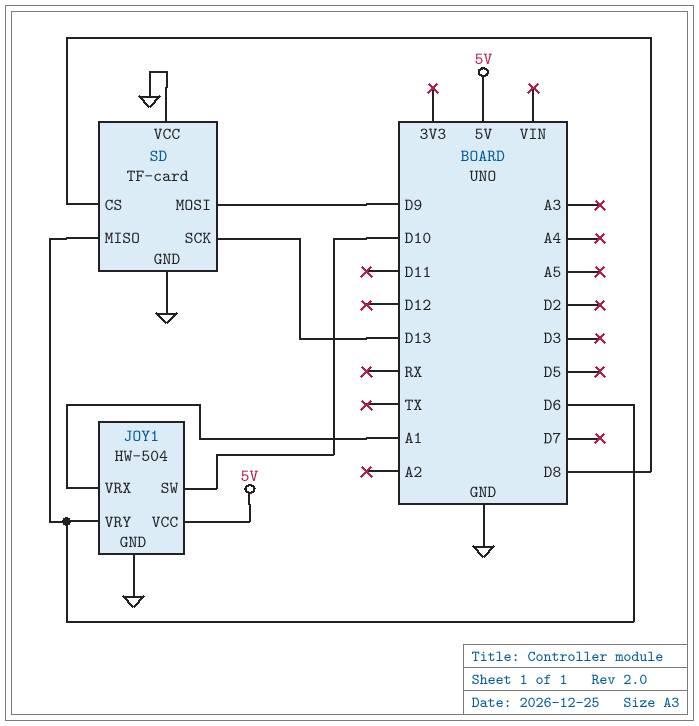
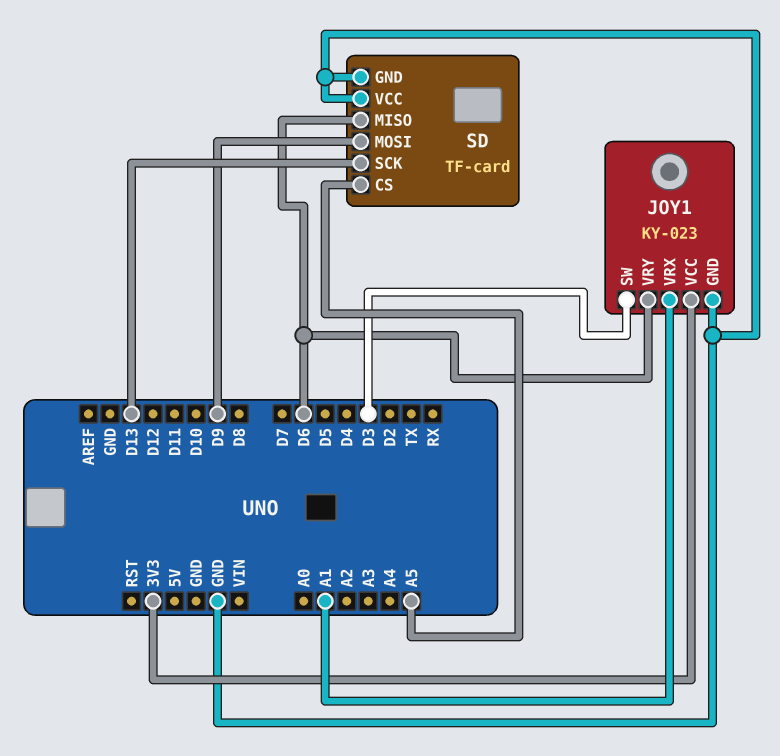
JOY1: HW-504 -> KY-023
JOY1 pin SW: D10 -> D3
JOY1 pin VCC: 5V -> 3V3
SD pin CS: D8 -> A5

